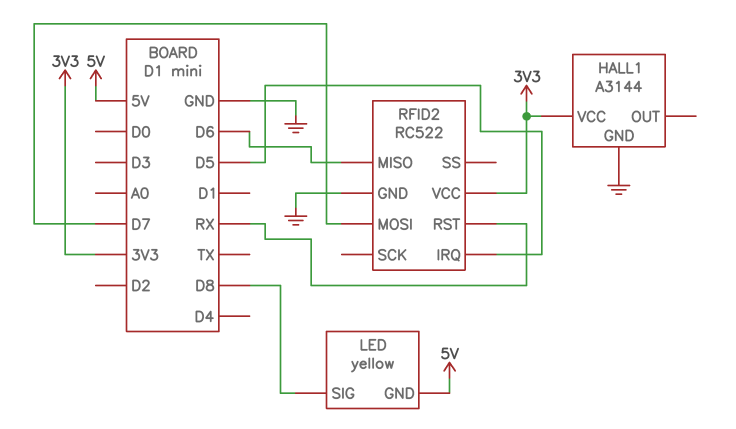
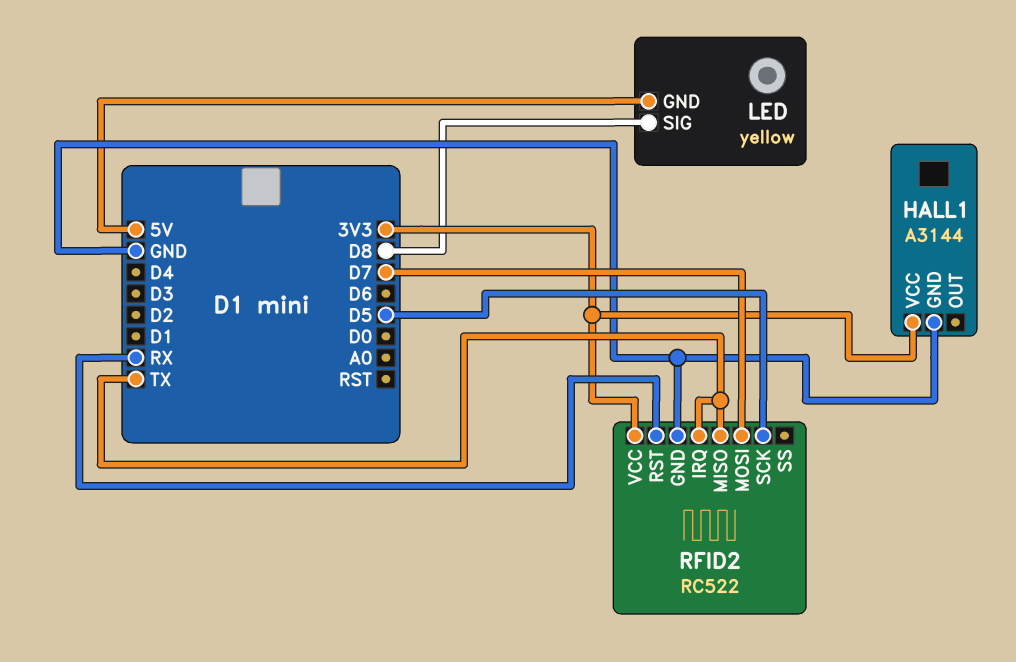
RFID2 pin IRQ: D5 -> TX
RFID2 pin MISO: D6 -> TX
RFID2 pin SCK: none -> D5

